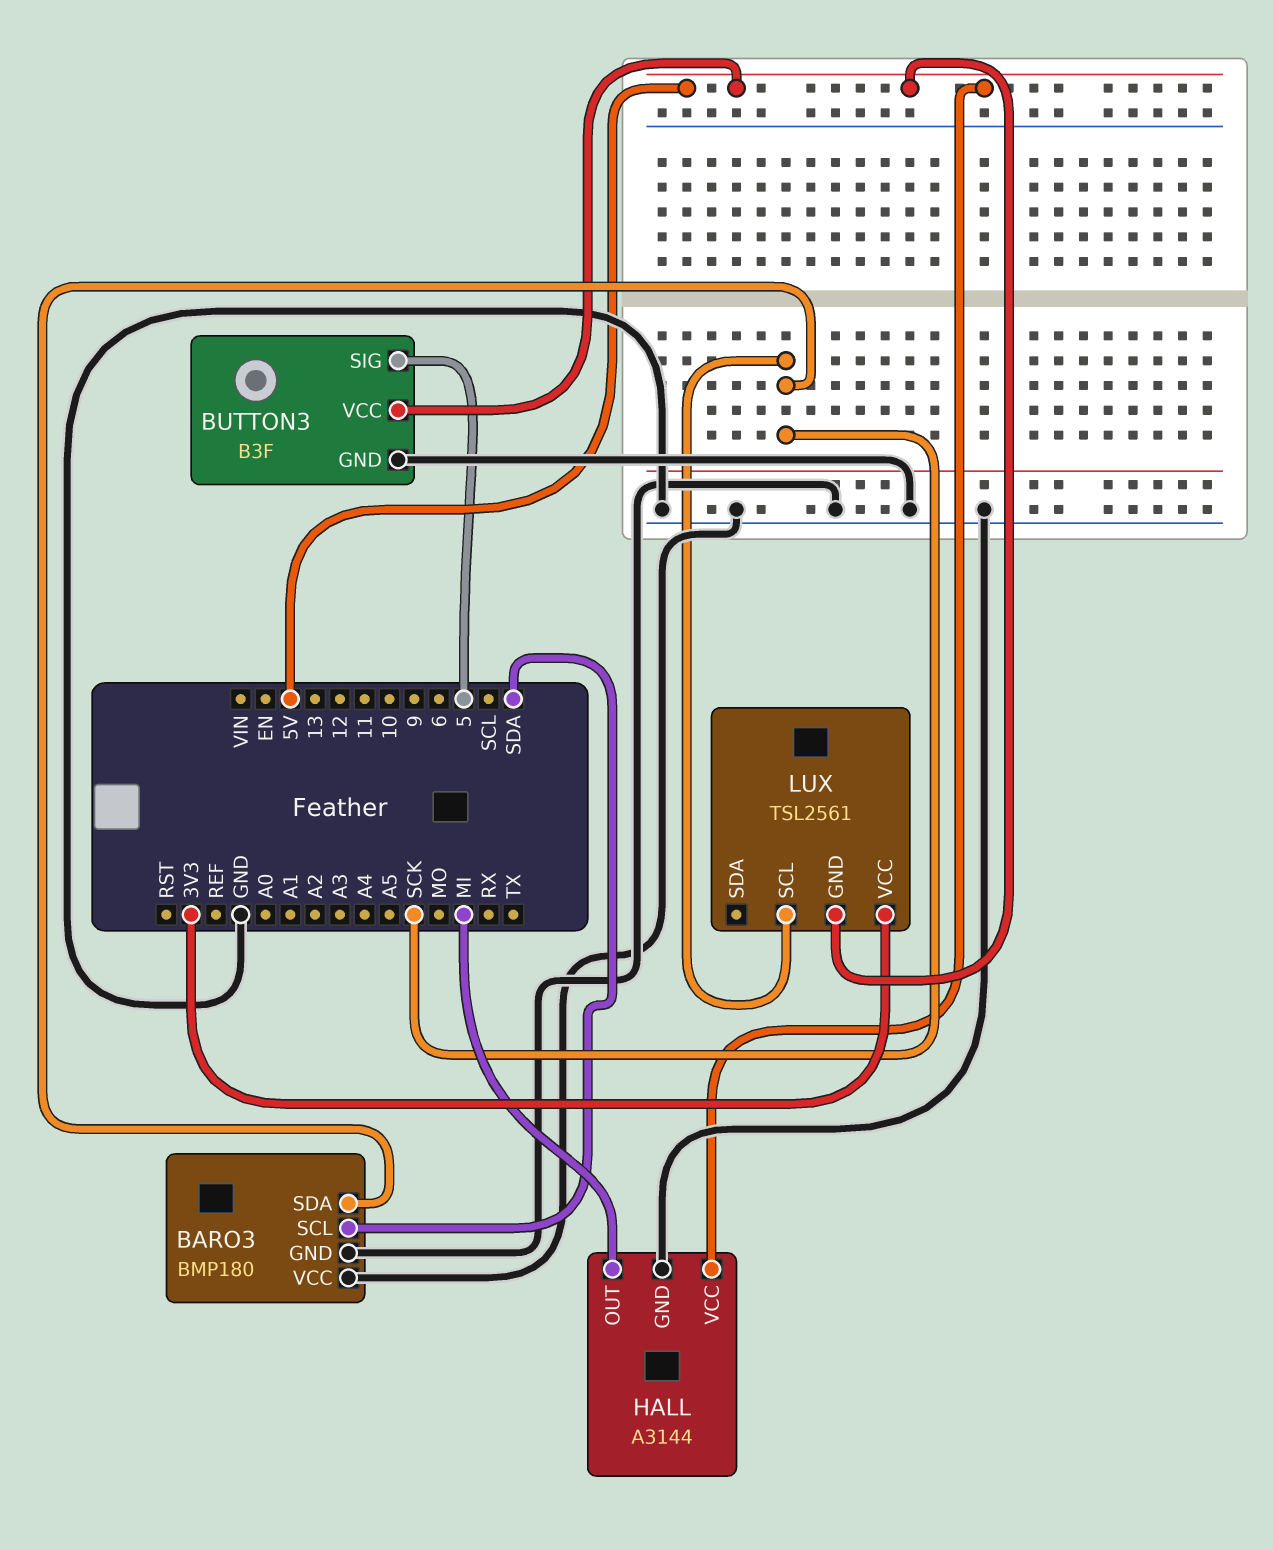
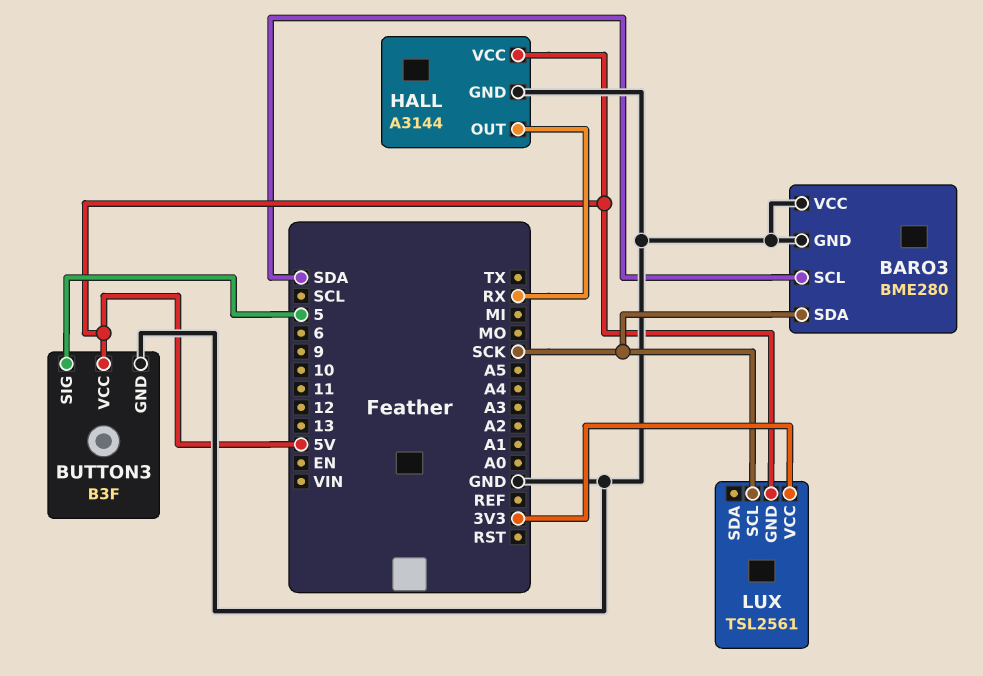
BARO3: BMP180 -> BME280
HALL pin OUT: MI -> RX

